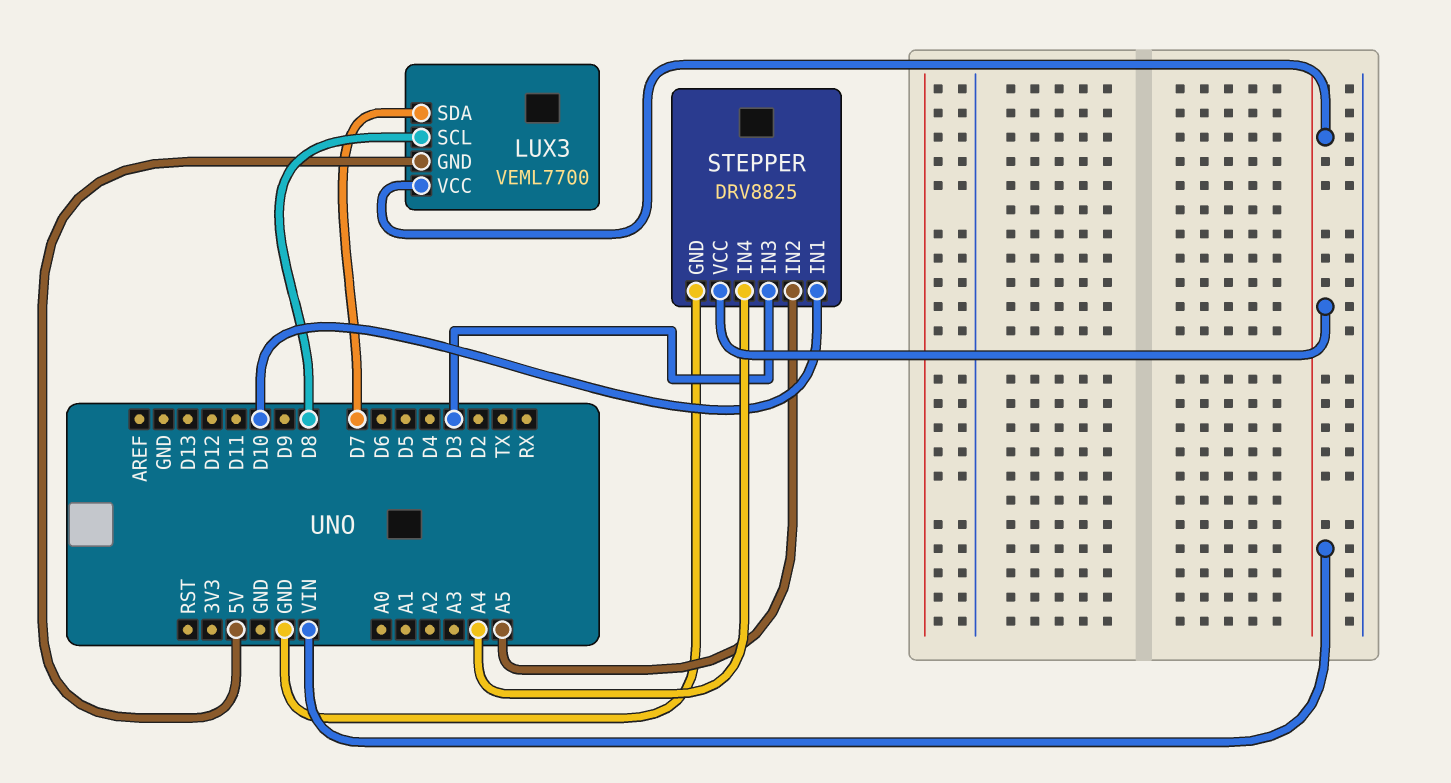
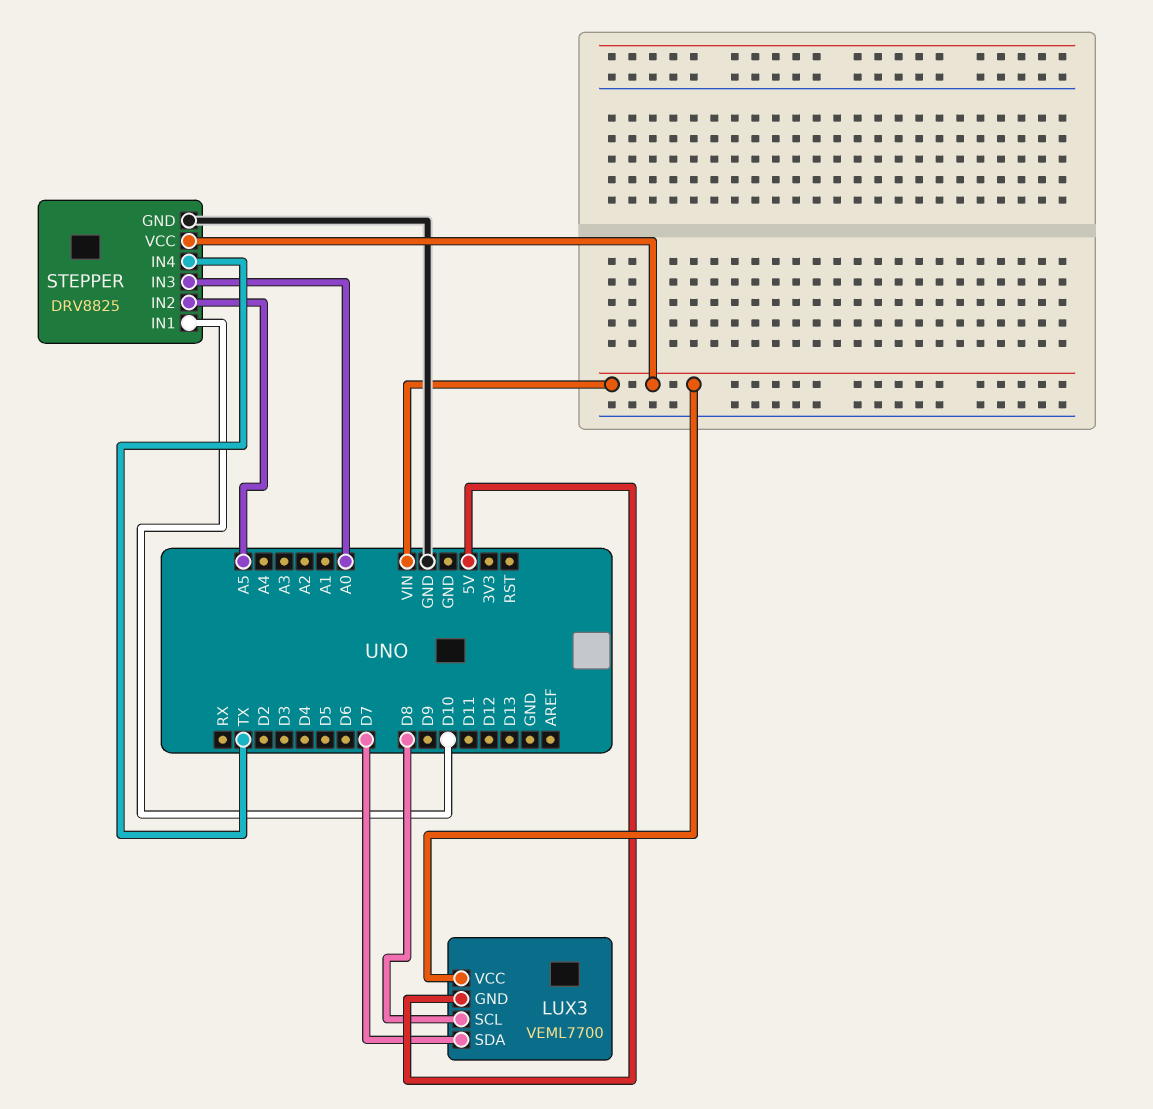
STEPPER pin IN3: D3 -> A0
STEPPER pin IN4: A4 -> TX

